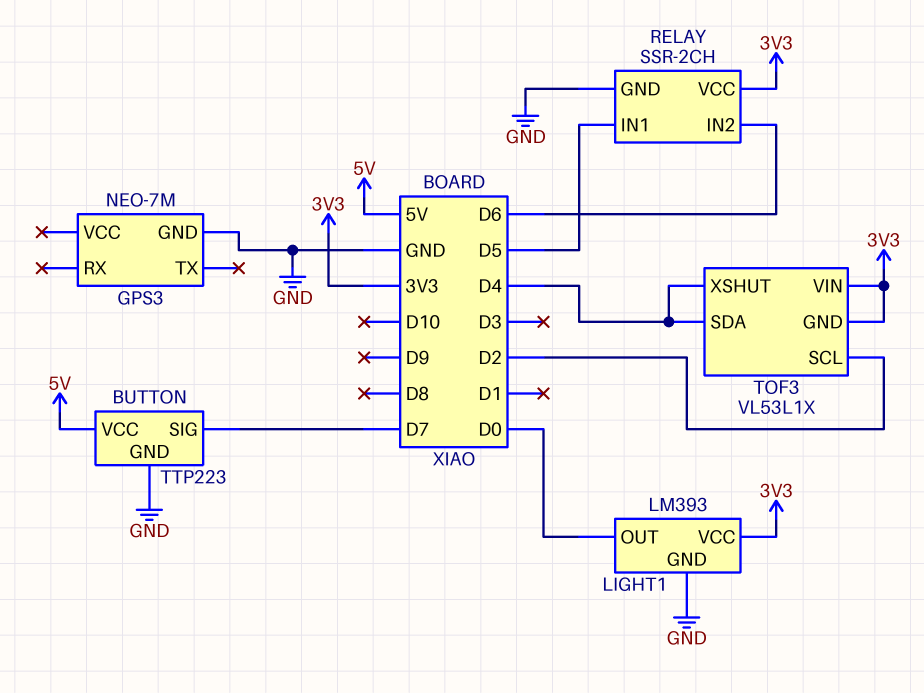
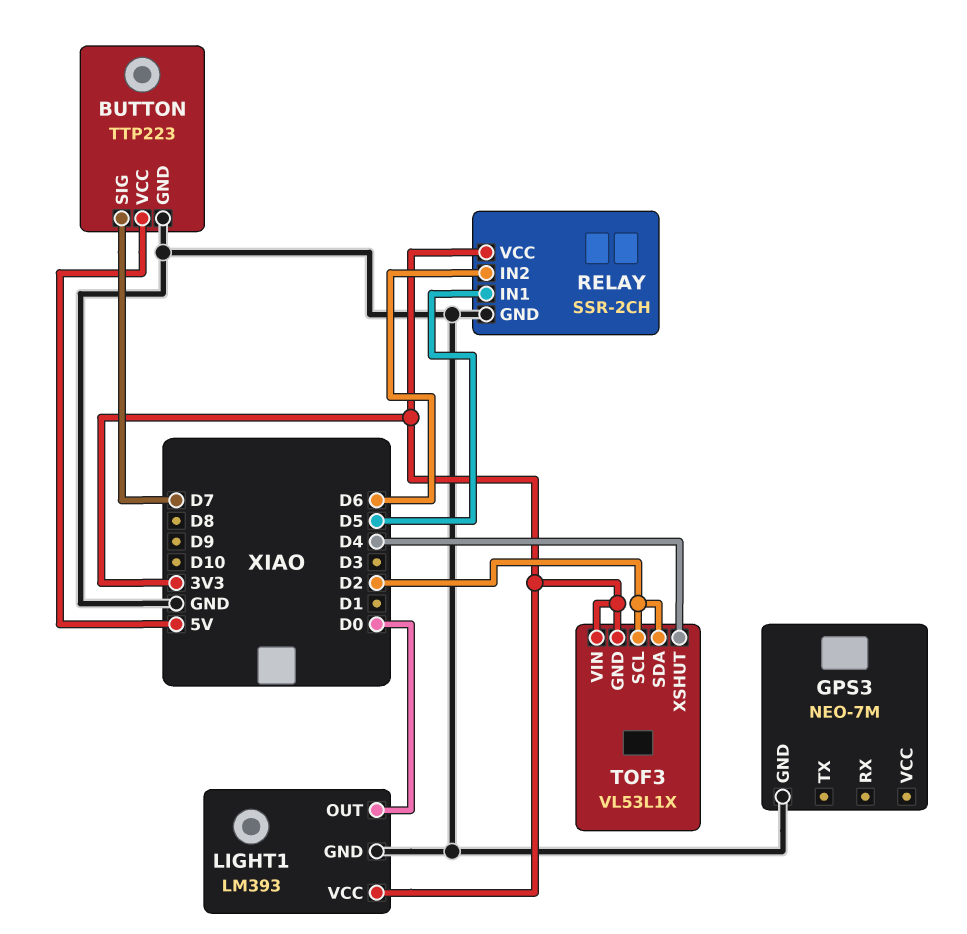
TOF3 pin SDA: D4 -> D2

